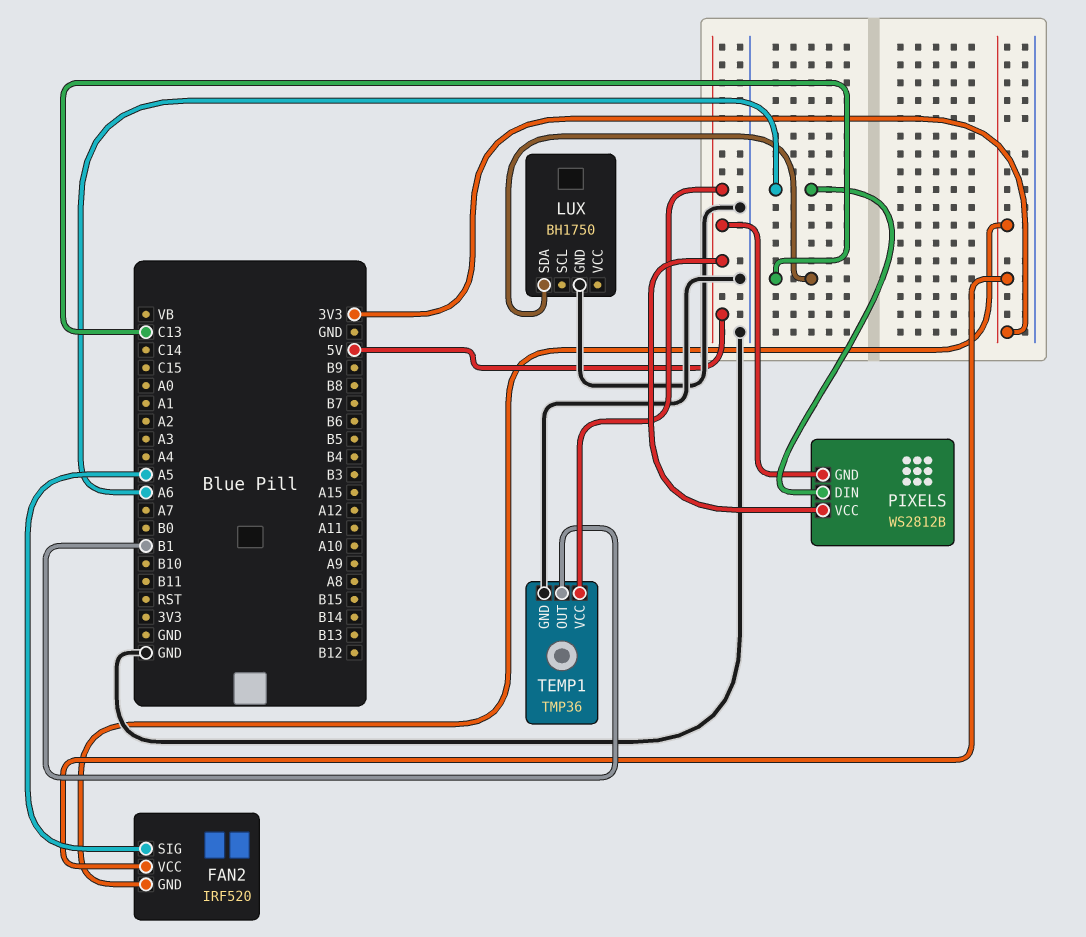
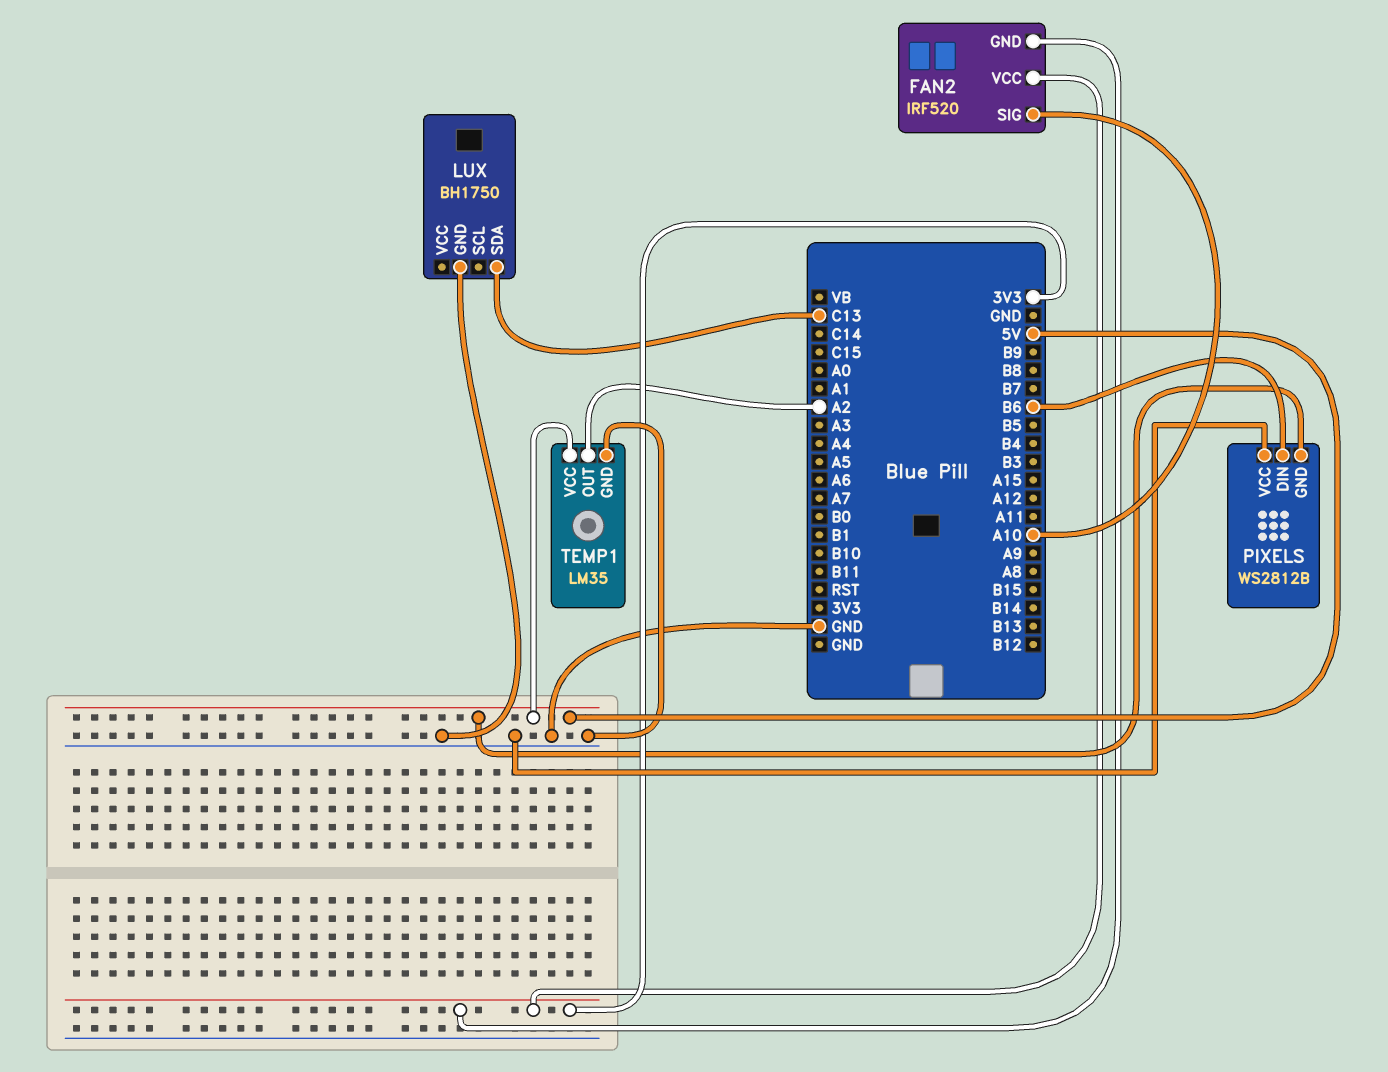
FAN2 pin SIG: A5 -> A10
PIXELS pin DIN: A6 -> B6
PIXELS pin VCC: 5V -> GND
TEMP1: TMP36 -> LM35
TEMP1 pin OUT: B1 -> A2

